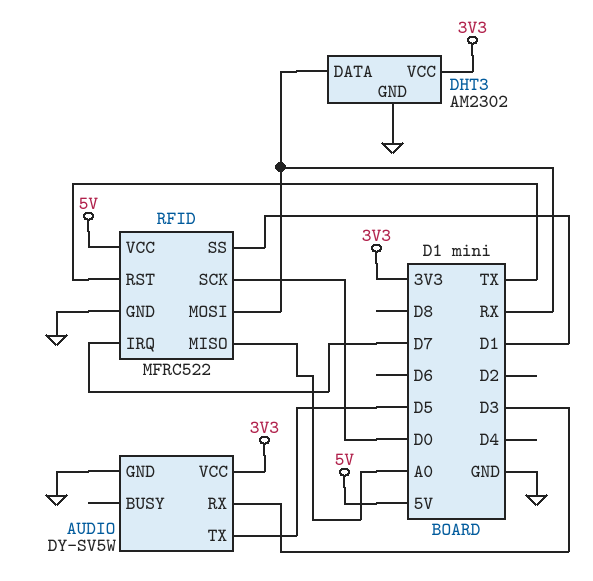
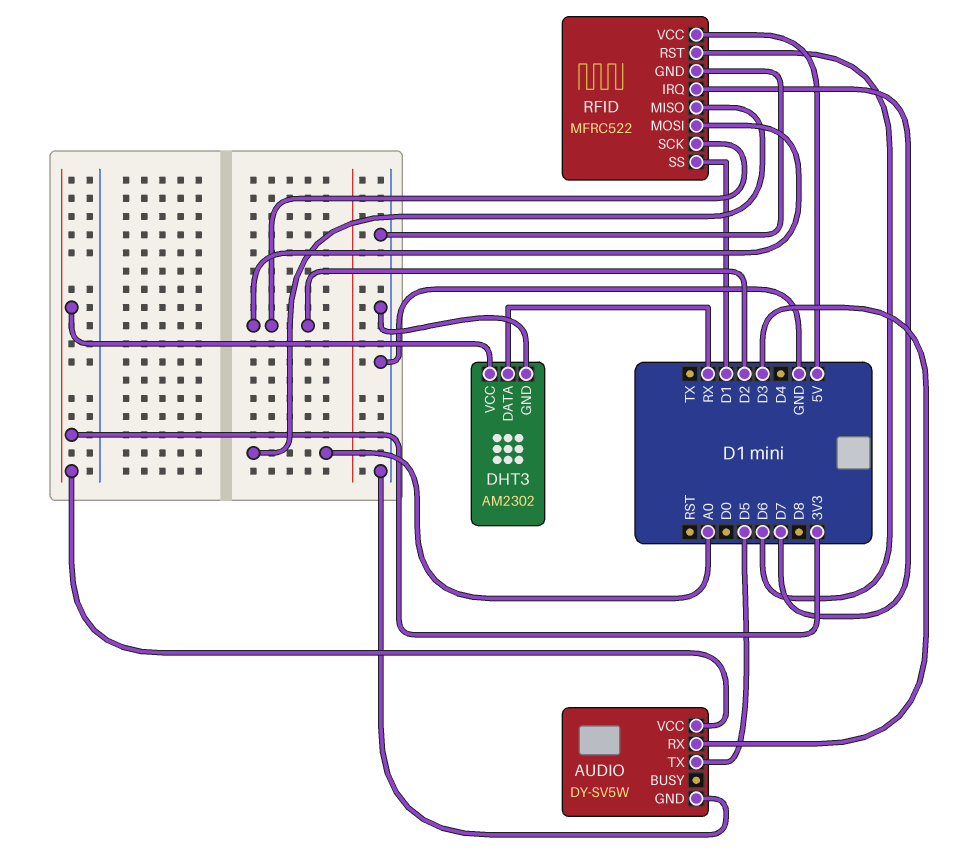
RFID pin MOSI: RX -> D2
RFID pin RST: TX -> D6
RFID pin SCK: D0 -> D2

